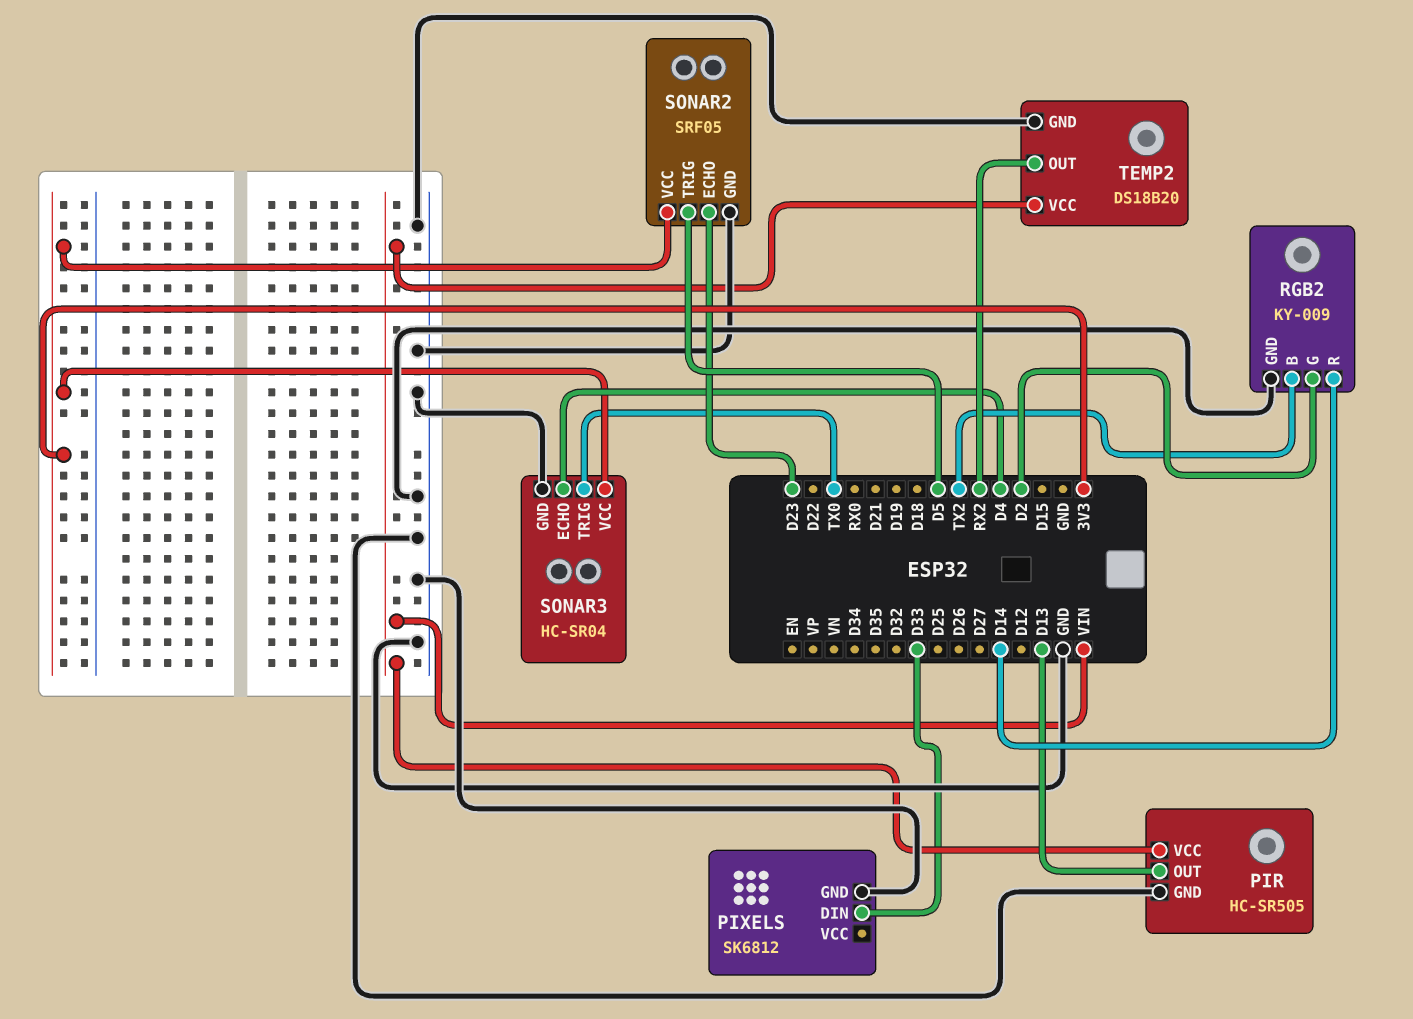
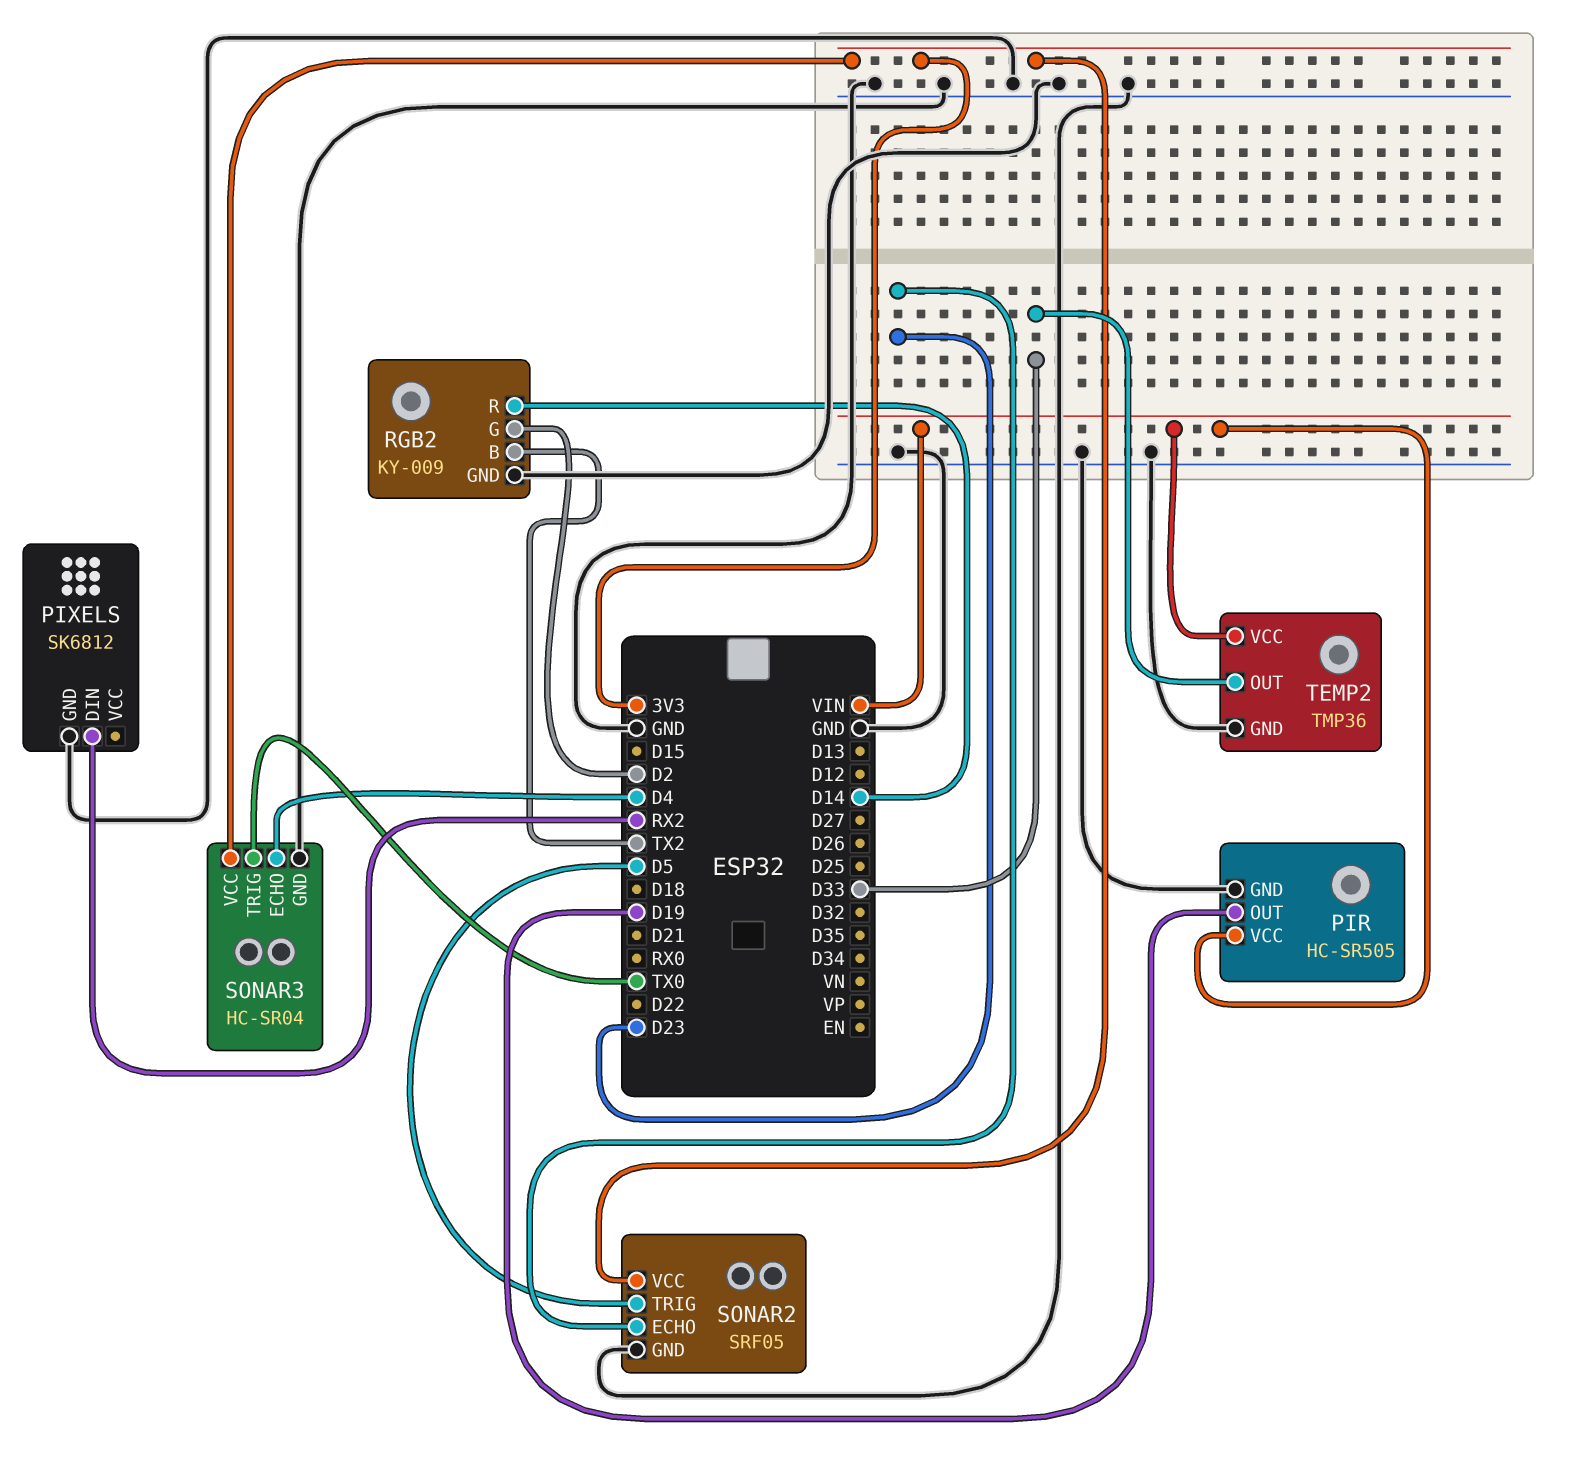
PIR pin OUT: D13 -> D19
PIXELS pin DIN: D33 -> RX2
TEMP2: DS18B20 -> TMP36
TEMP2 pin OUT: RX2 -> D33

